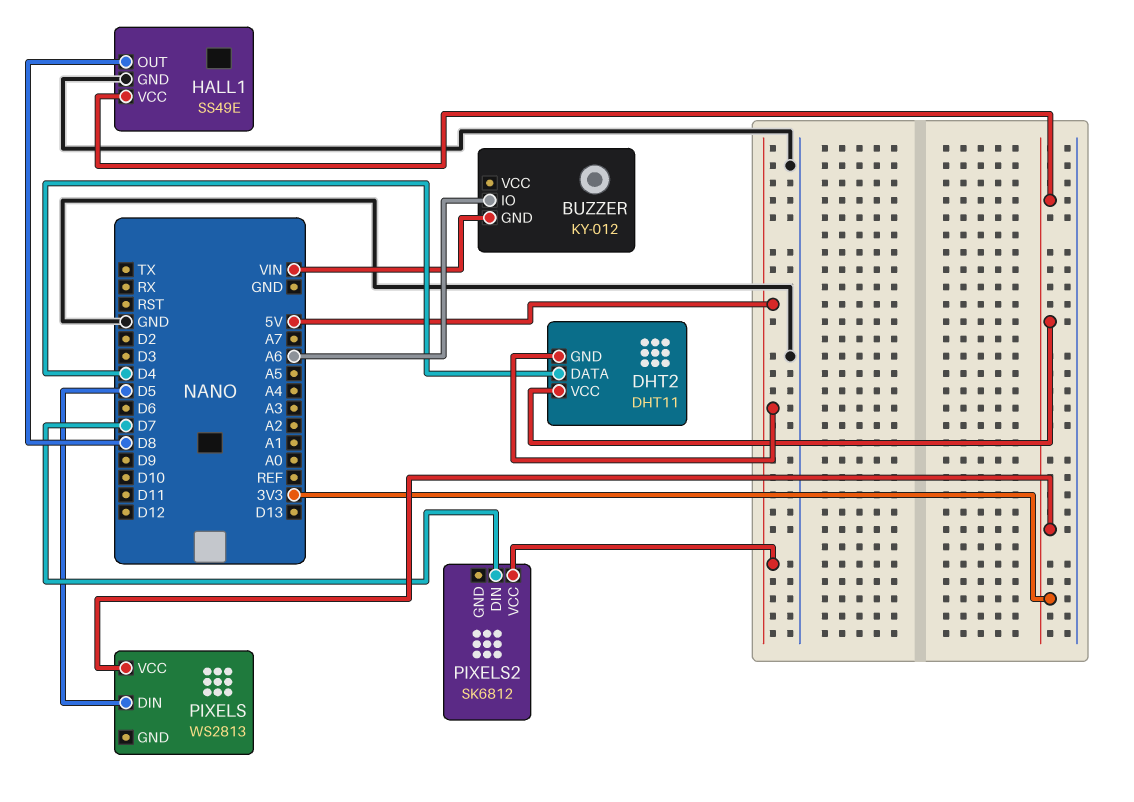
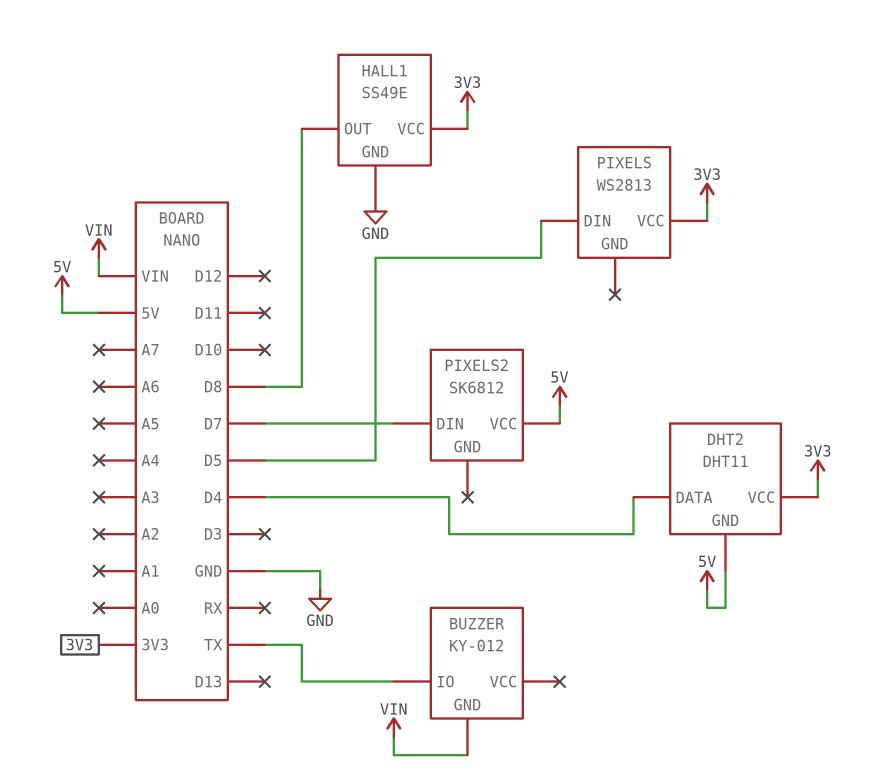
BUZZER pin IO: A6 -> TX

